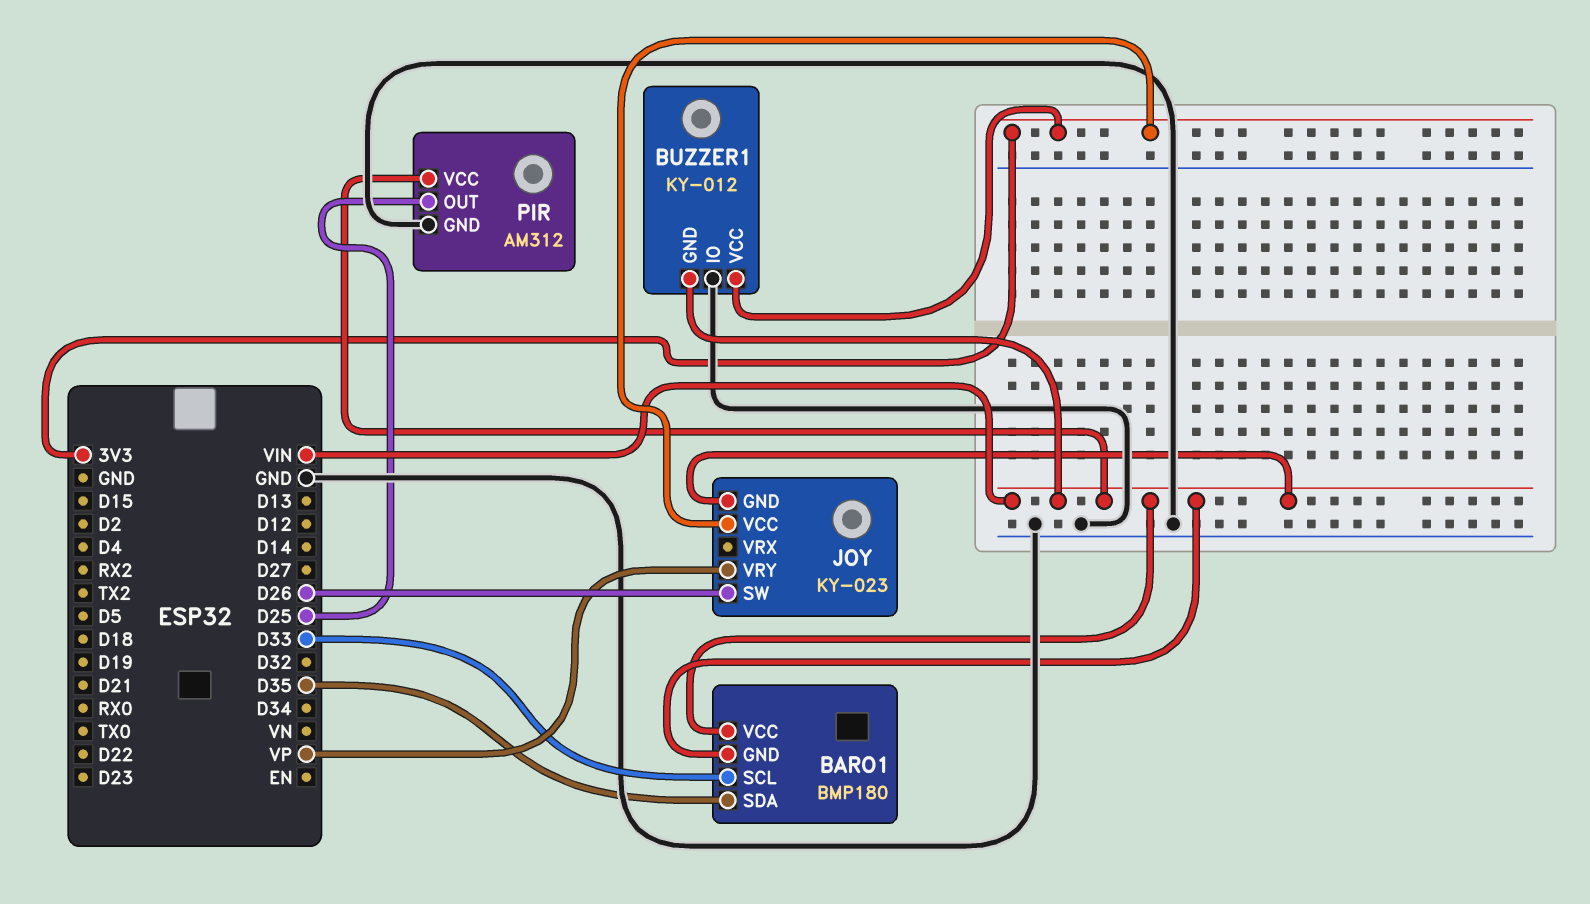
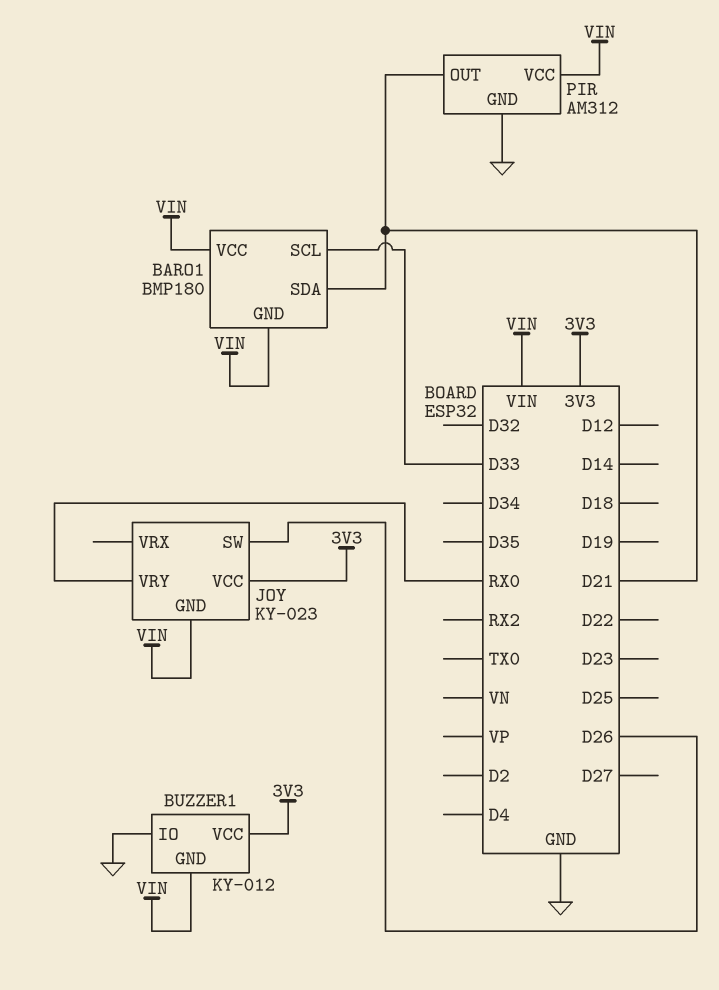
BARO1 pin SDA: D35 -> D21
JOY pin VRY: VP -> RX0
PIR pin OUT: D25 -> D21

